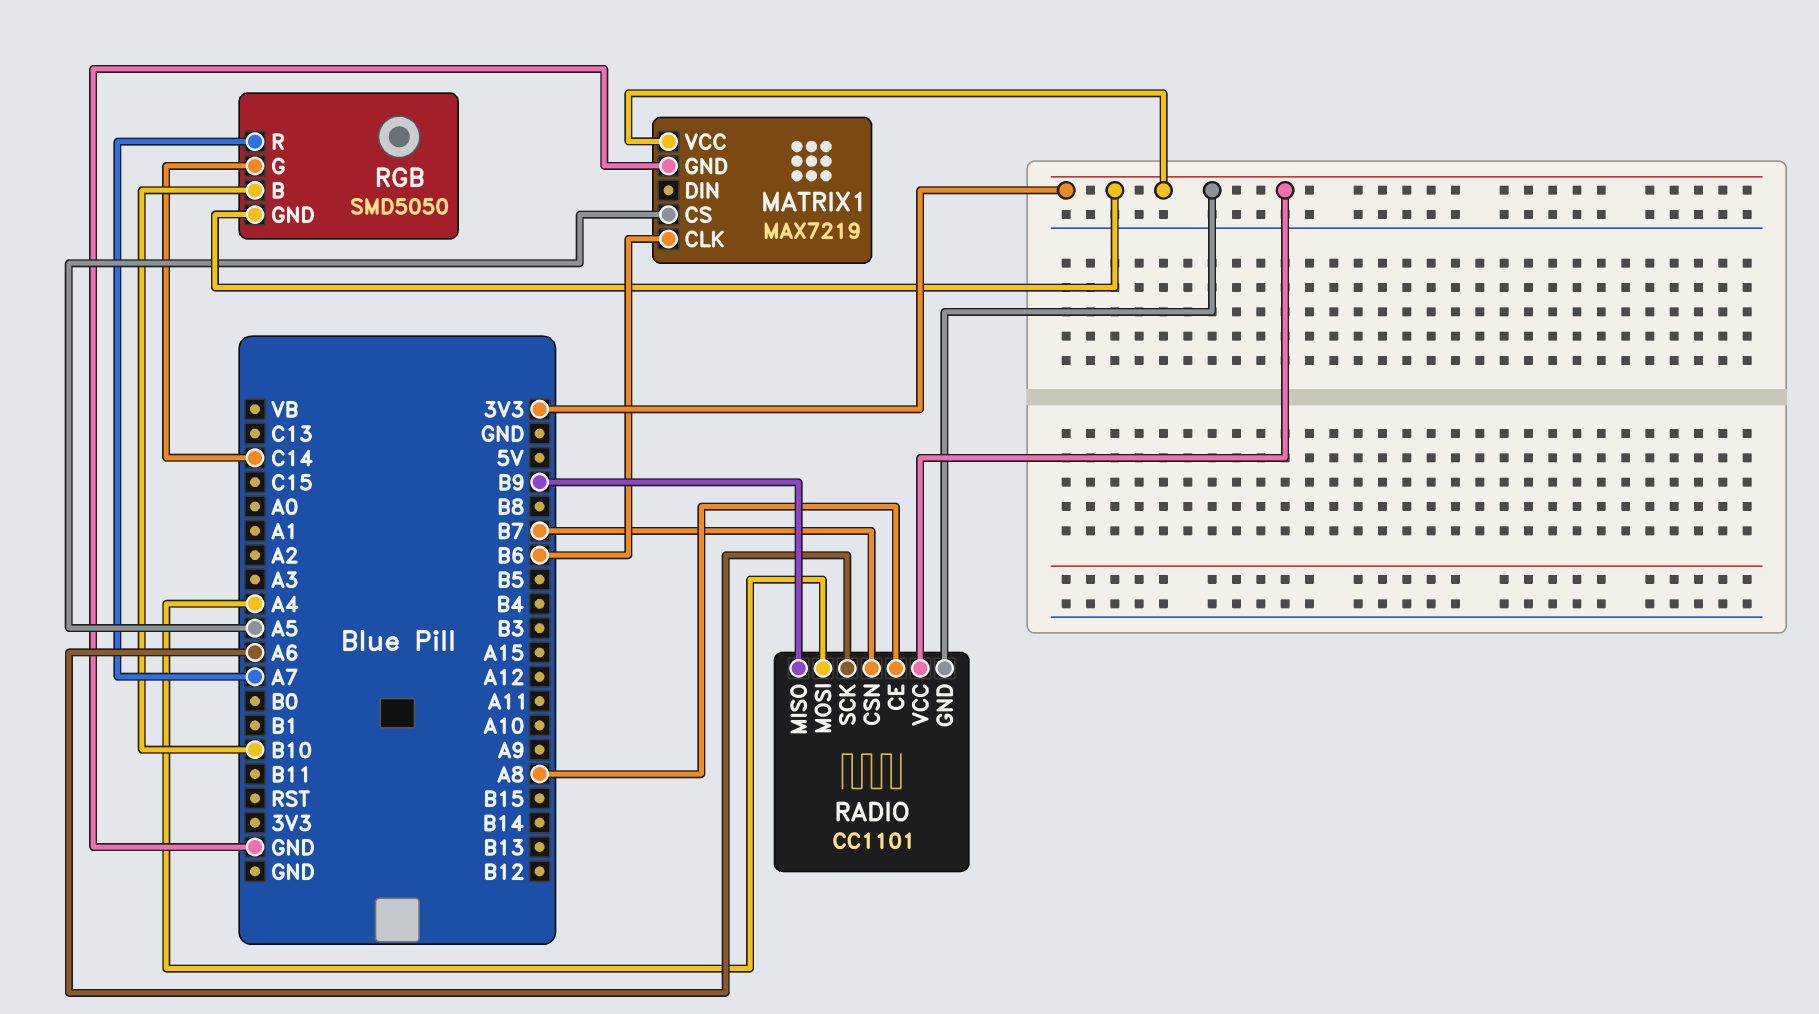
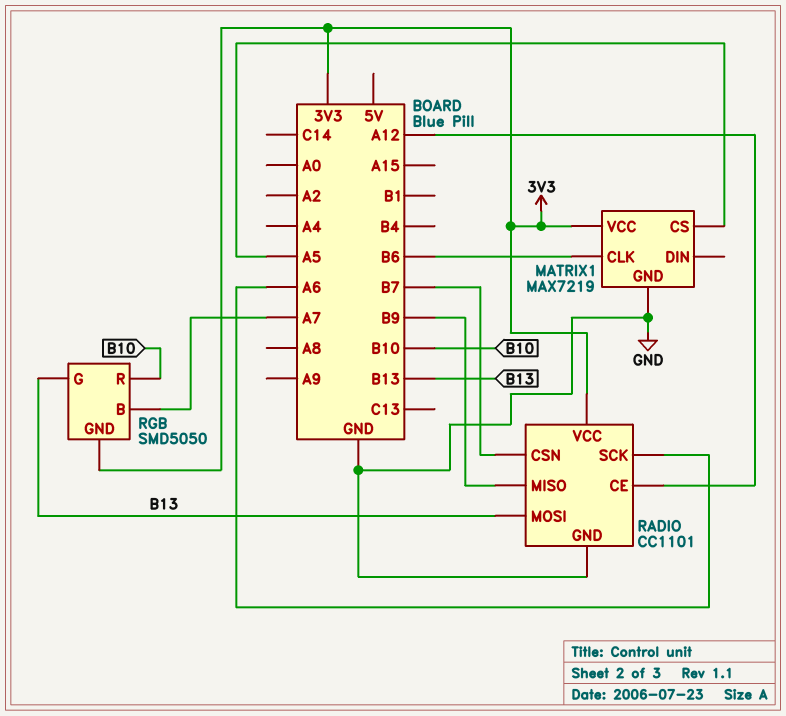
RADIO pin CE: A8 -> A12
RADIO pin GND: 3V3 -> GND
RADIO pin MOSI: A4 -> B13
RGB pin B: B10 -> A7
RGB pin G: C14 -> B13
RGB pin R: A7 -> B10

